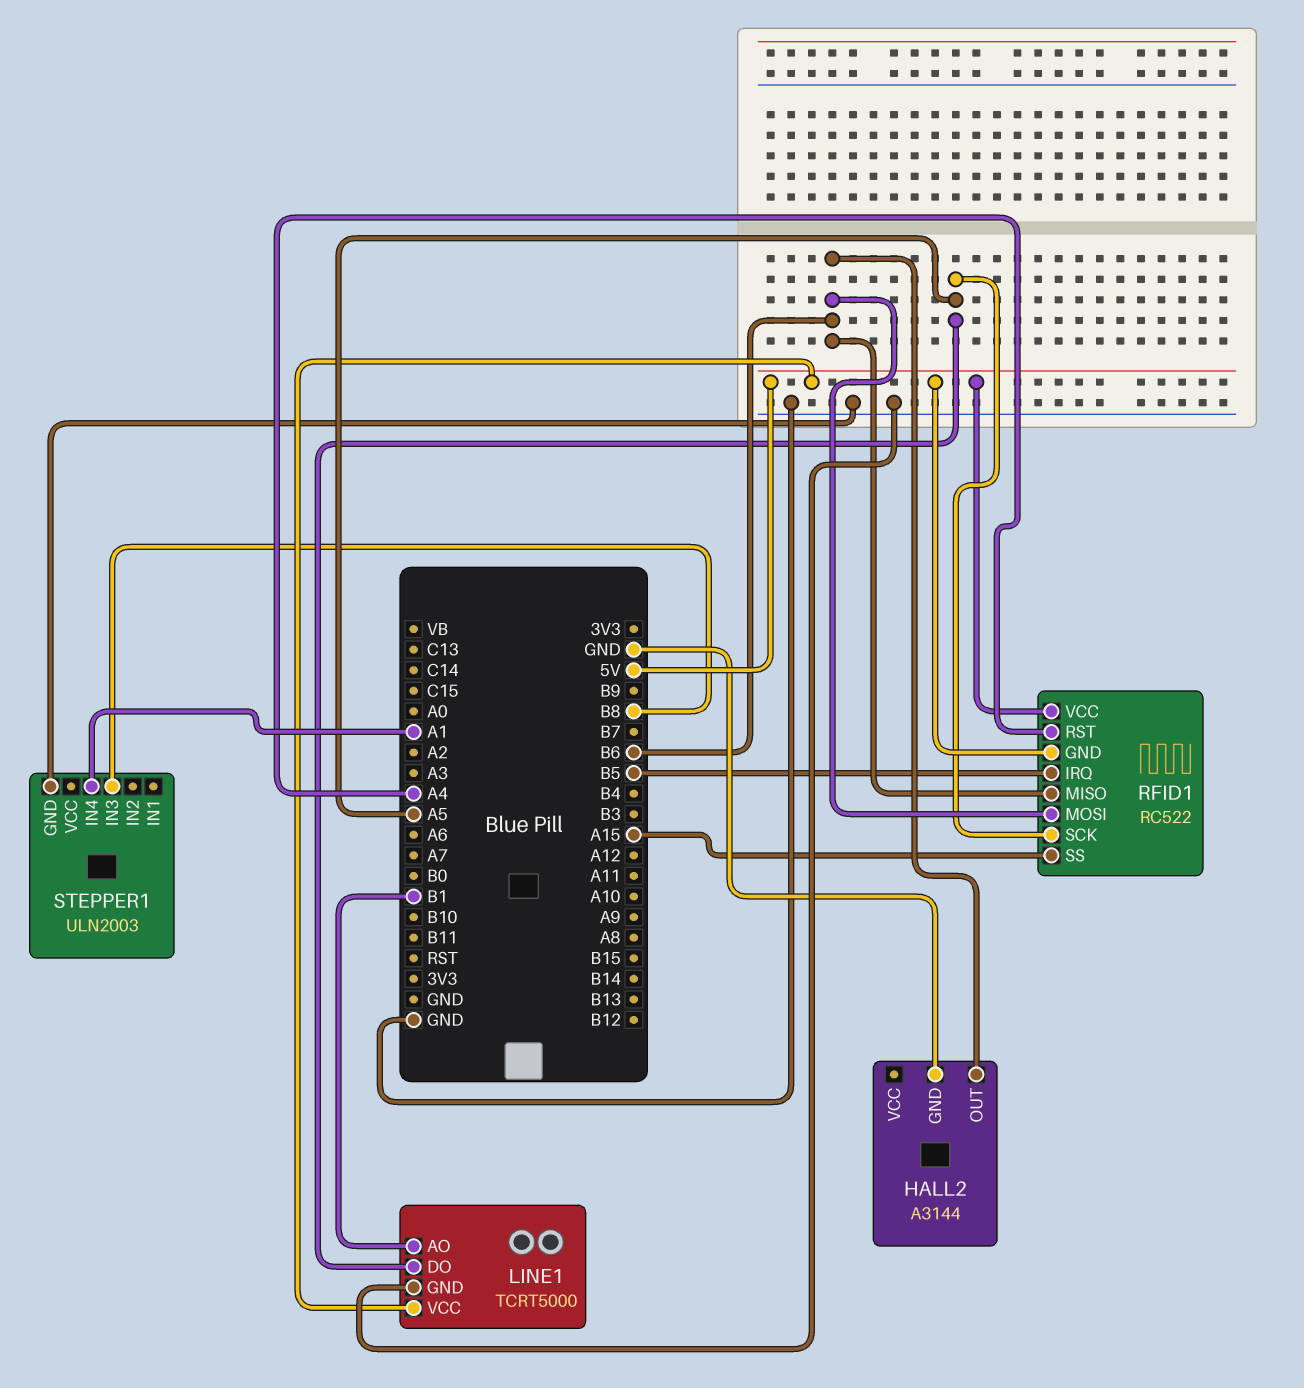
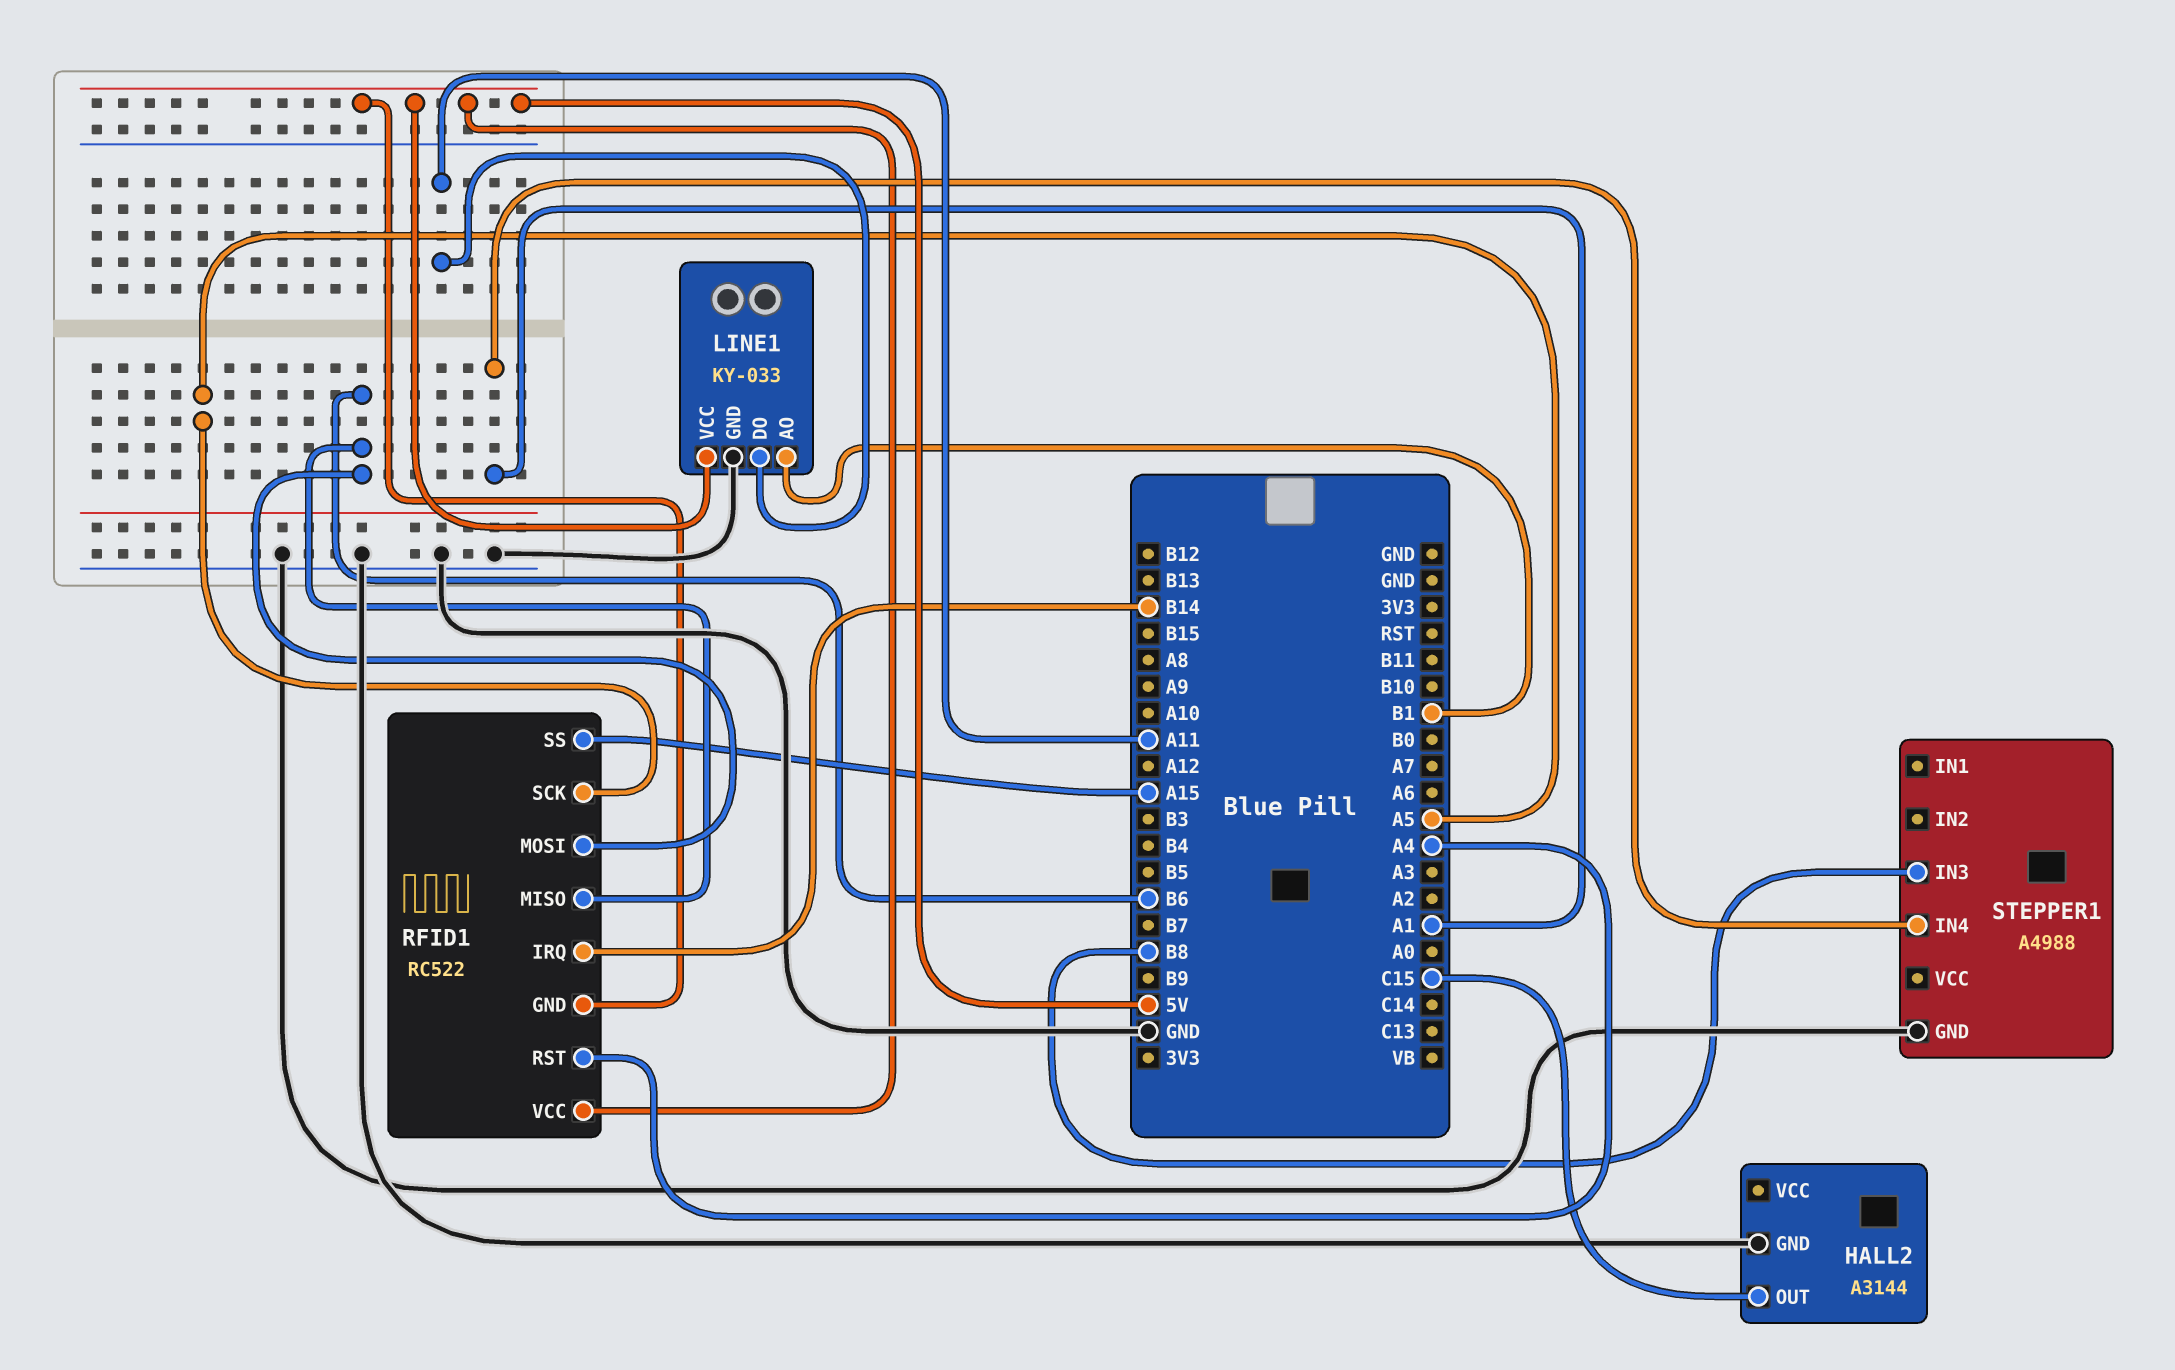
HALL2 pin OUT: B6 -> C15
LINE1: TCRT5000 -> KY-033
LINE1 pin DO: A5 -> A11
RFID1 pin IRQ: B5 -> B14
STEPPER1: ULN2003 -> A4988

